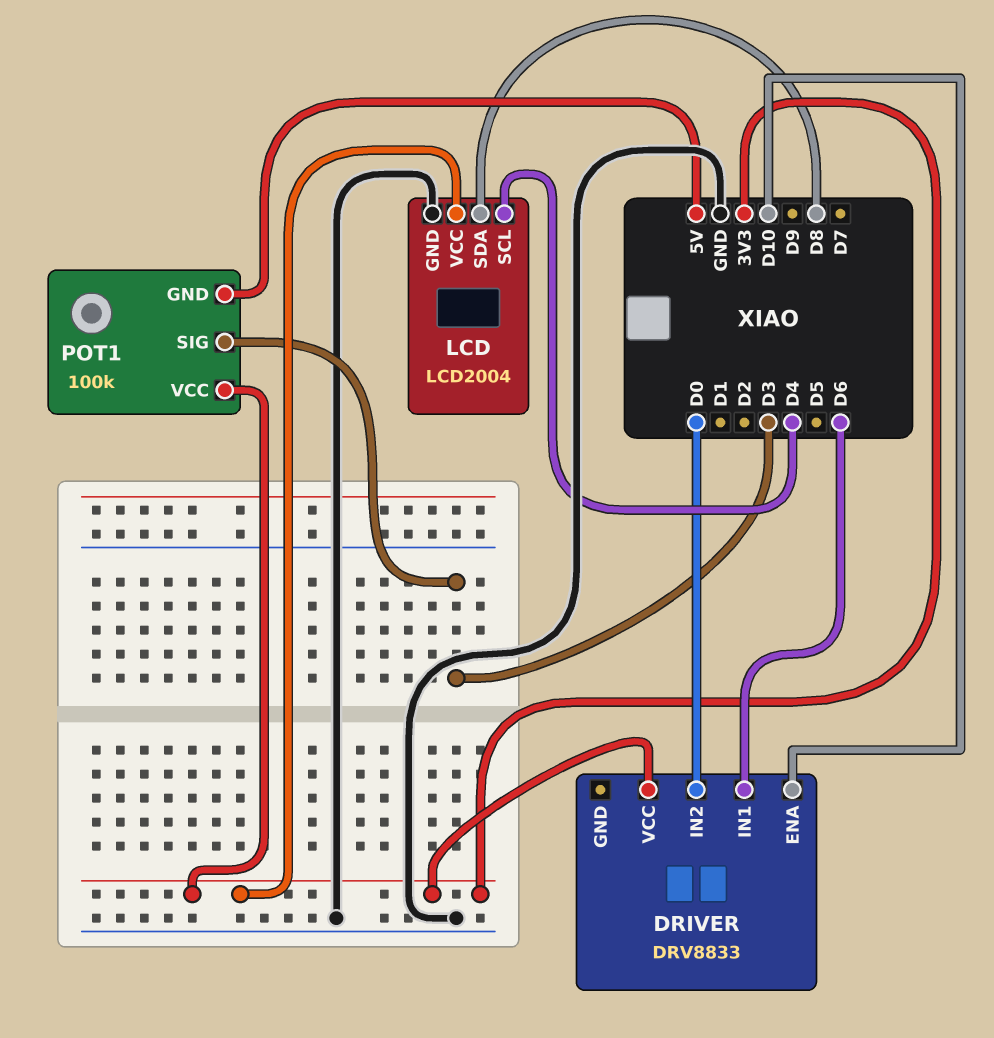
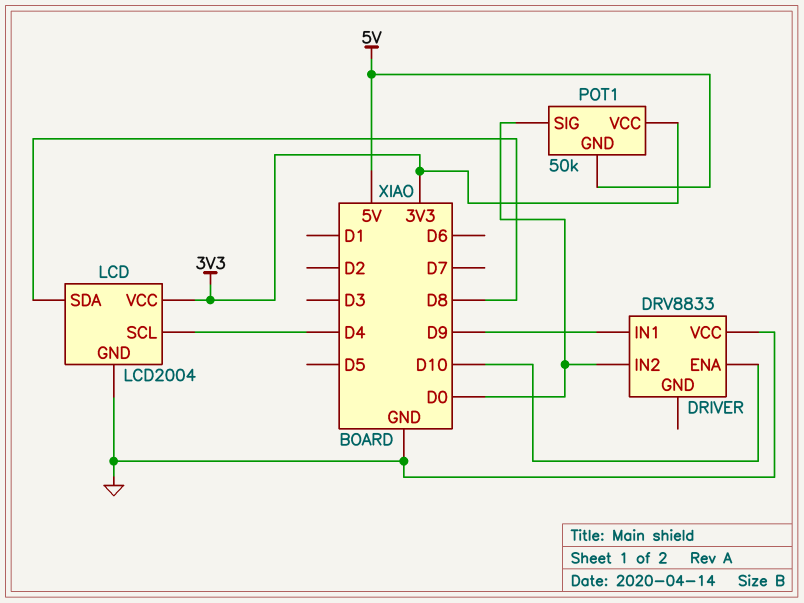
DRIVER pin IN1: D6 -> D9
DRIVER pin VCC: 3V3 -> GND
POT1: 100k -> 50k
POT1 pin SIG: D3 -> D0

